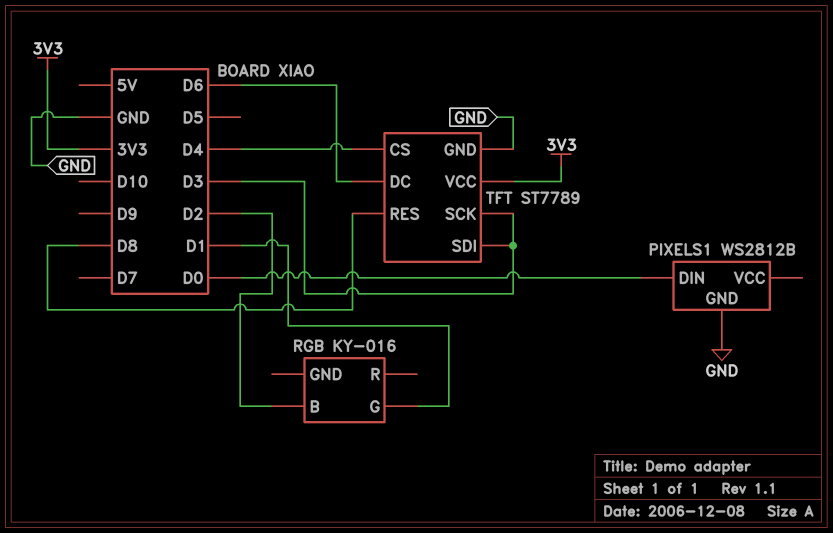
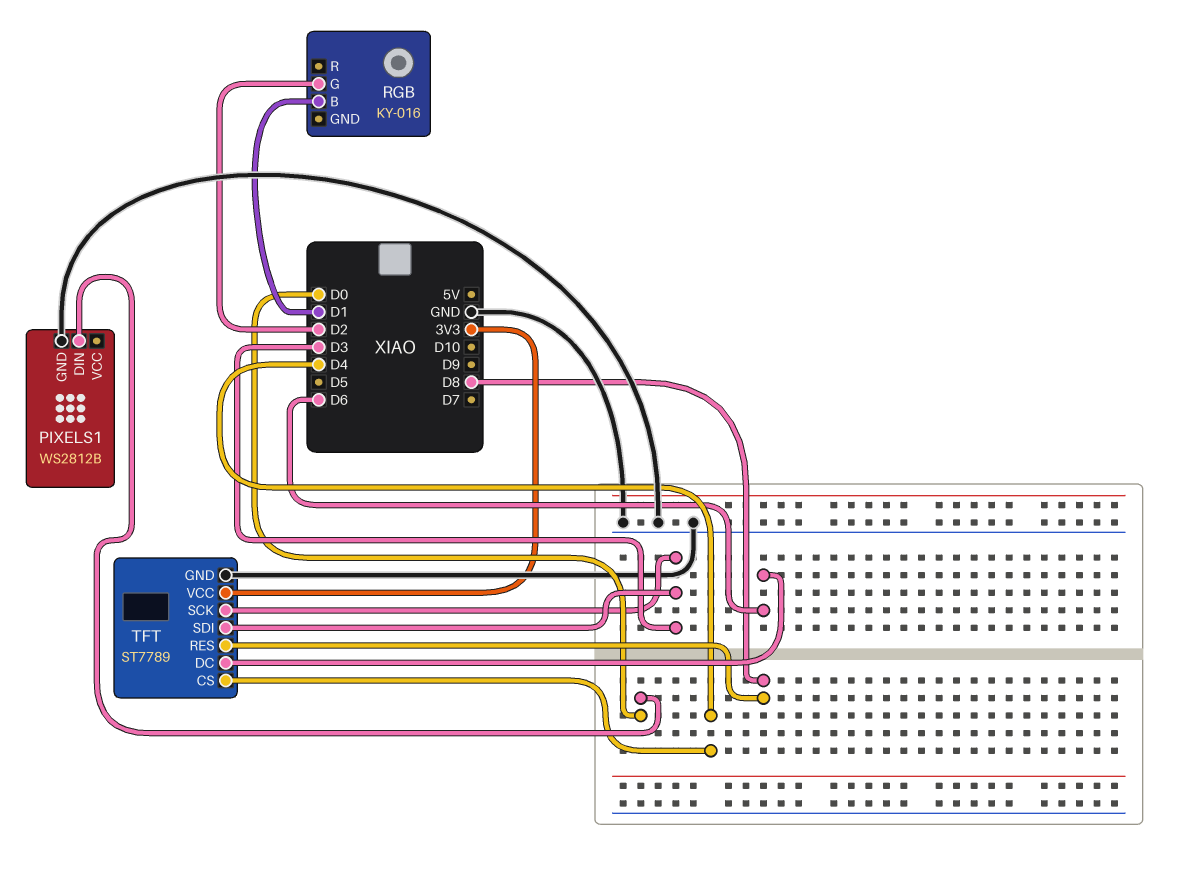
RGB pin B: D2 -> D1
RGB pin G: D1 -> D2

